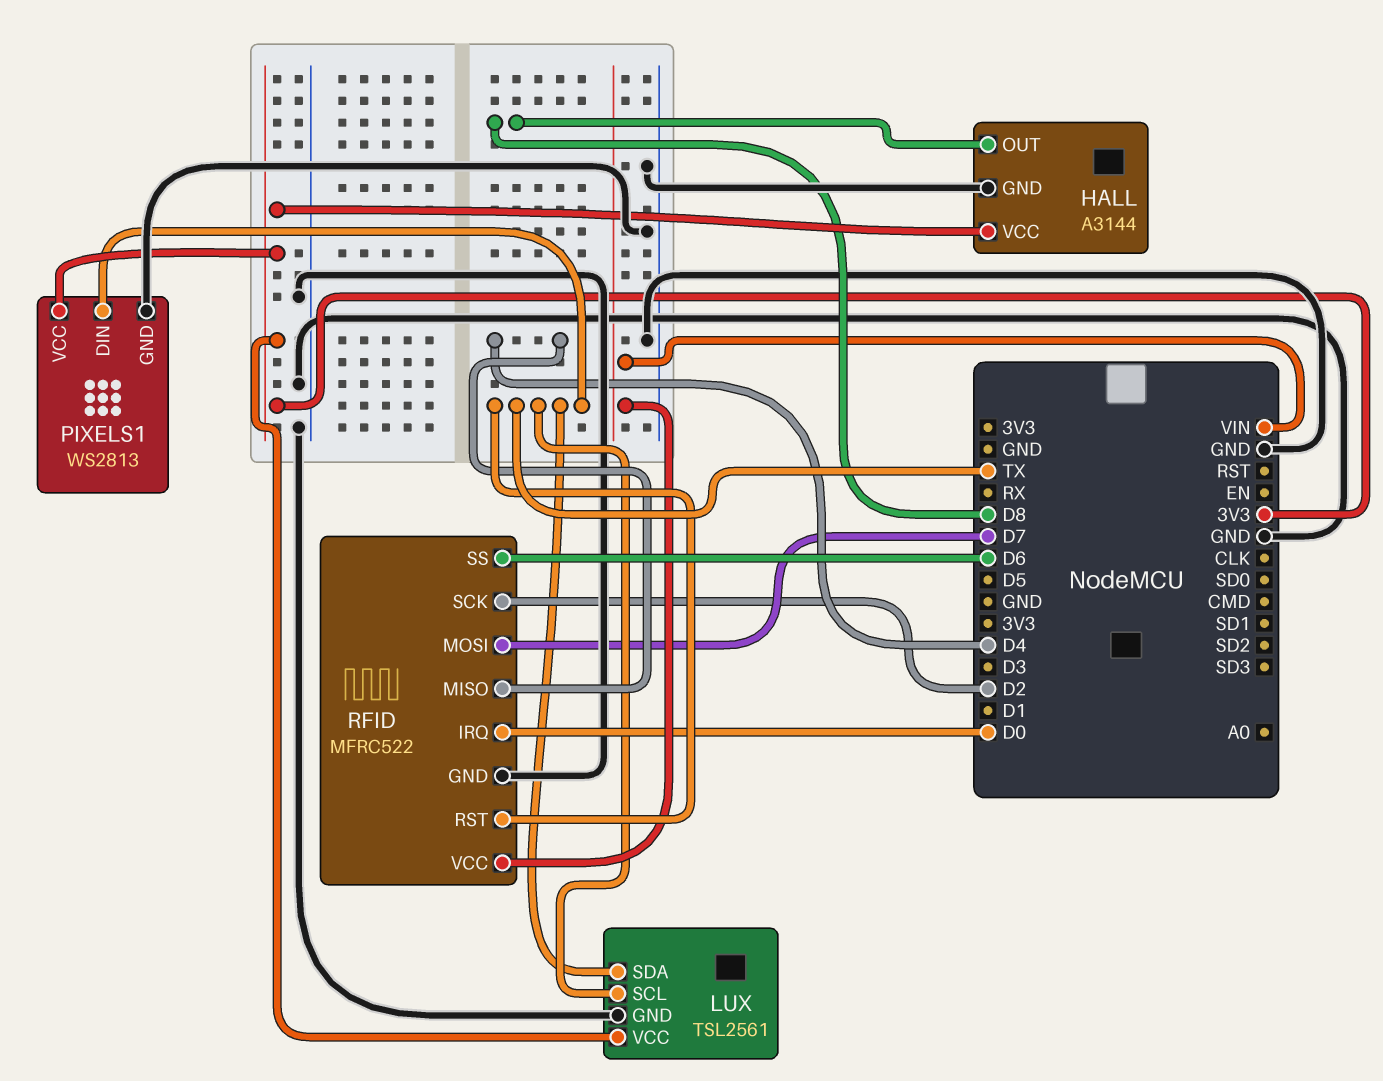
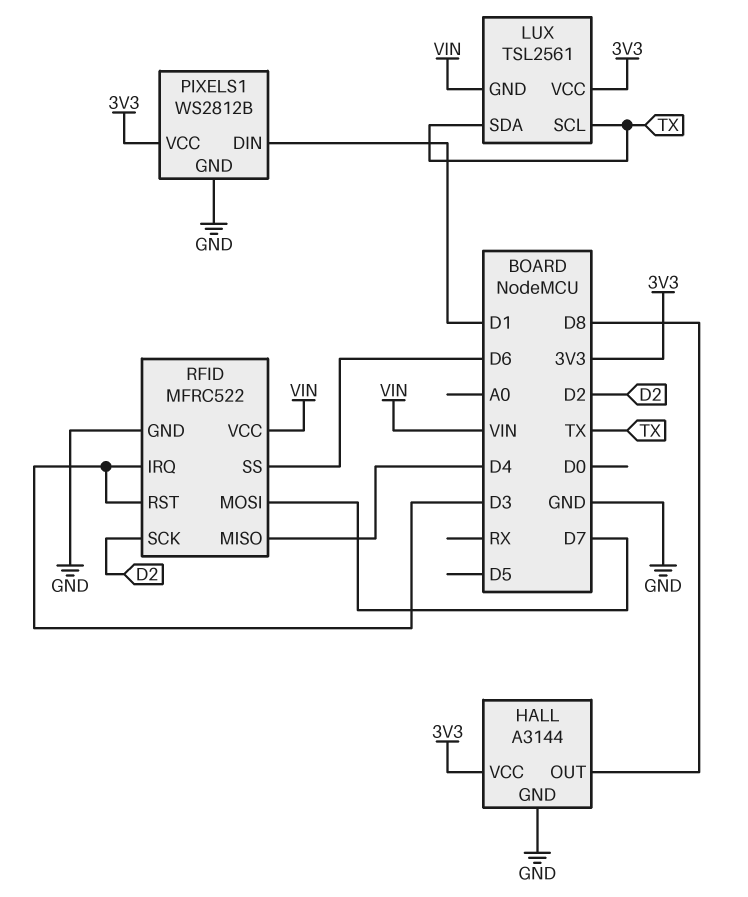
LUX pin GND: GND -> VIN
PIXELS1: WS2813 -> WS2812B
PIXELS1 pin DIN: TX -> D1
RFID pin IRQ: D0 -> D3
RFID pin RST: TX -> D3

